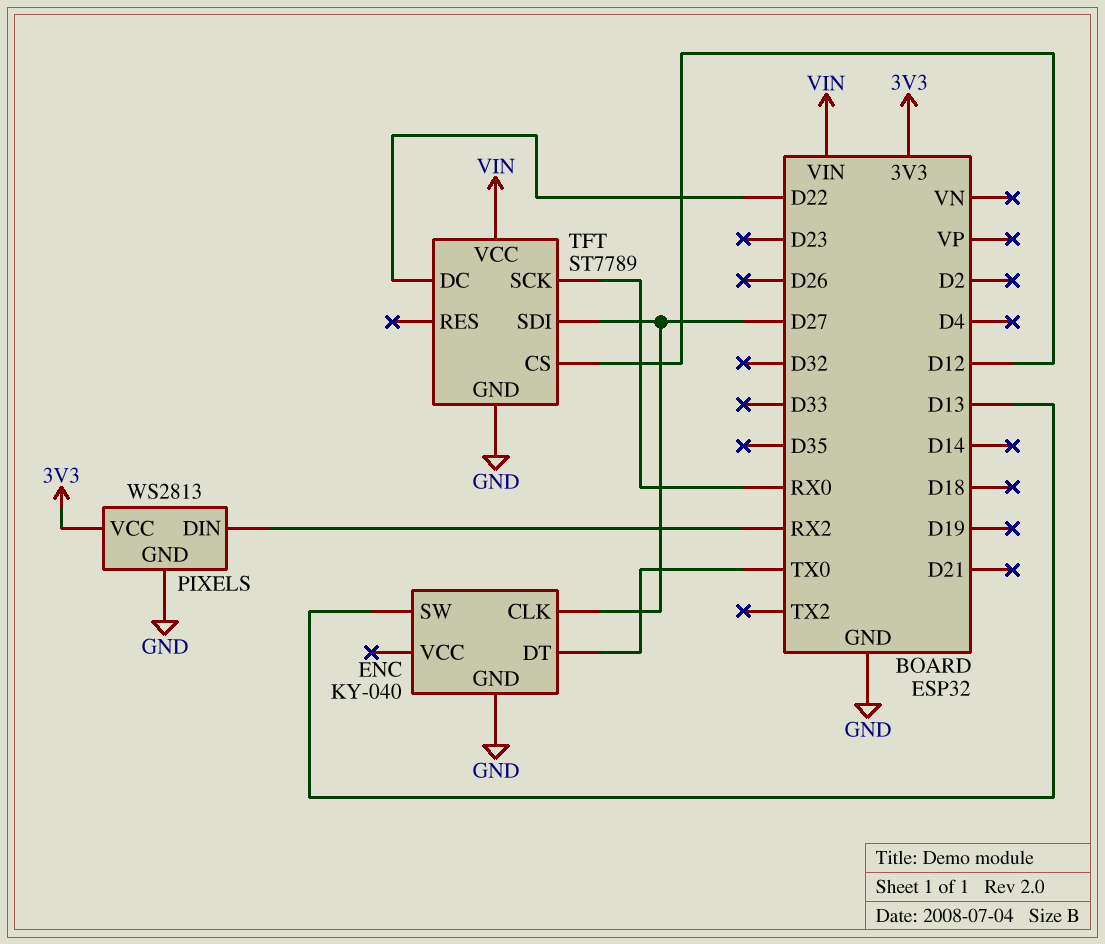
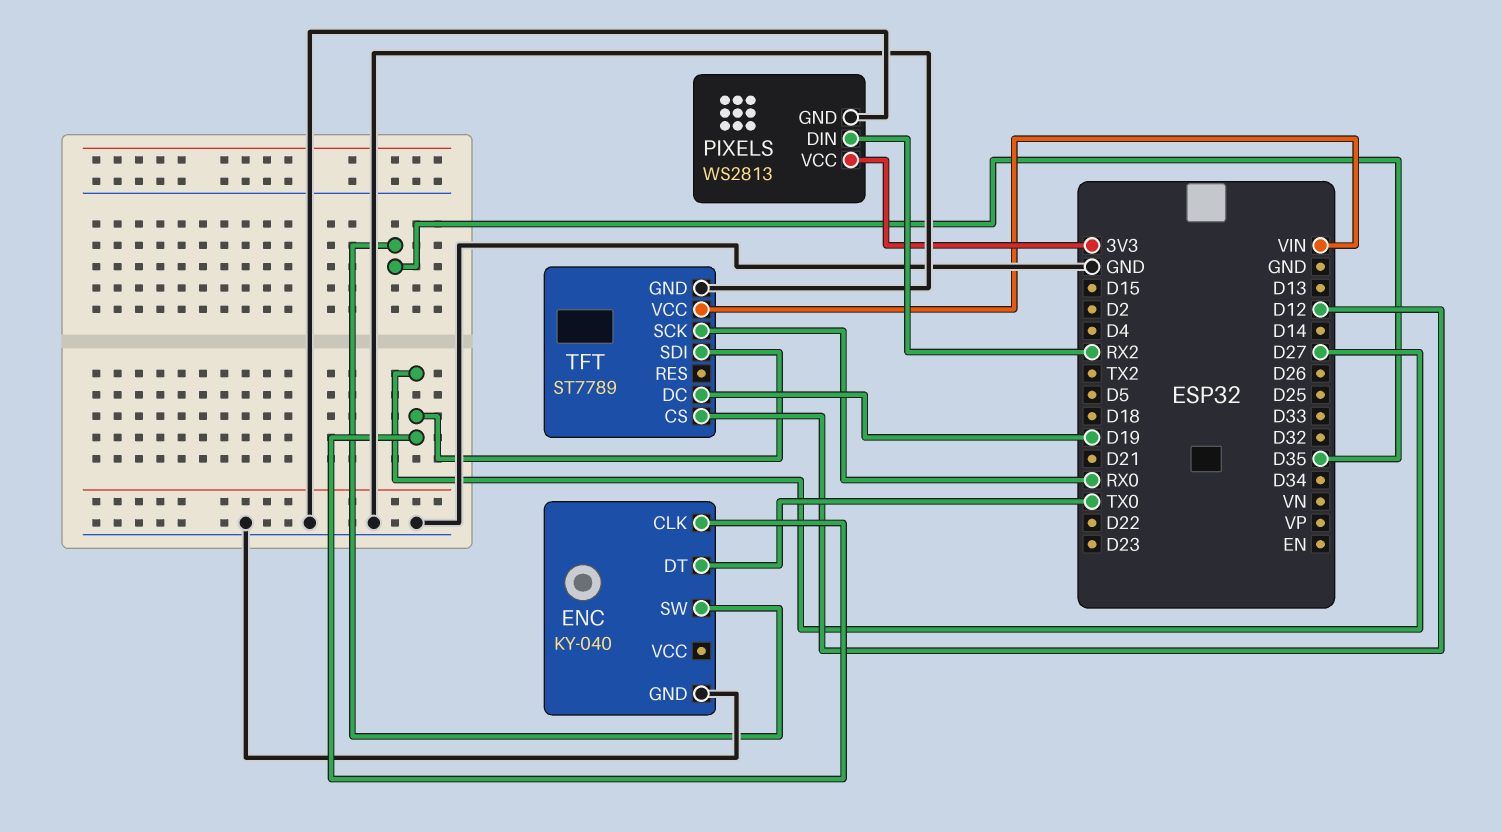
ENC pin SW: D13 -> D35
TFT pin DC: D22 -> D19

